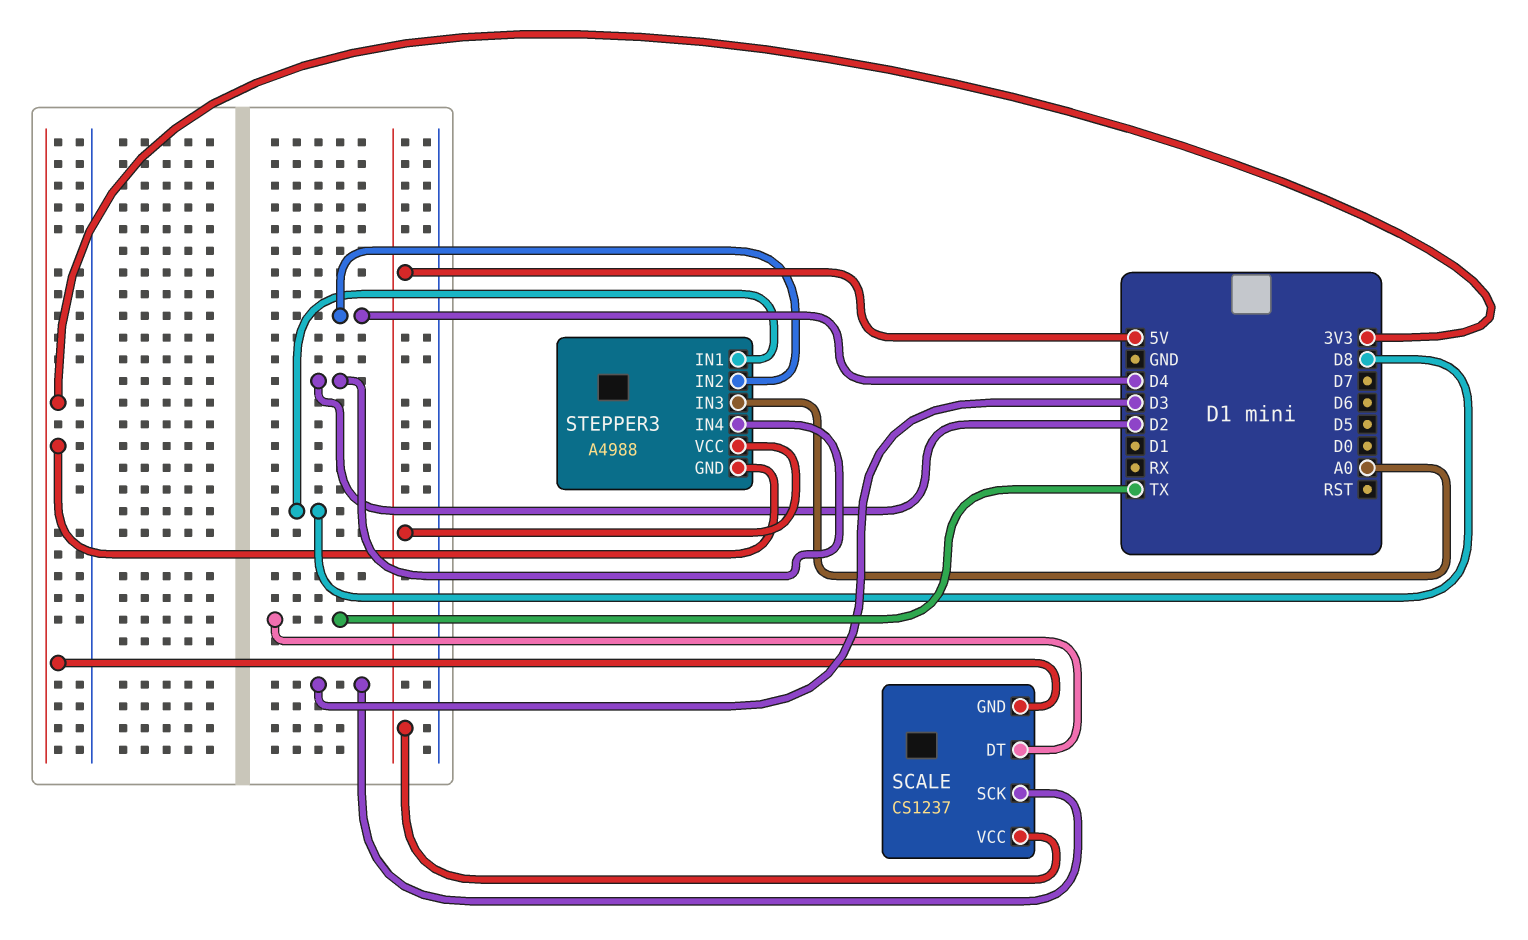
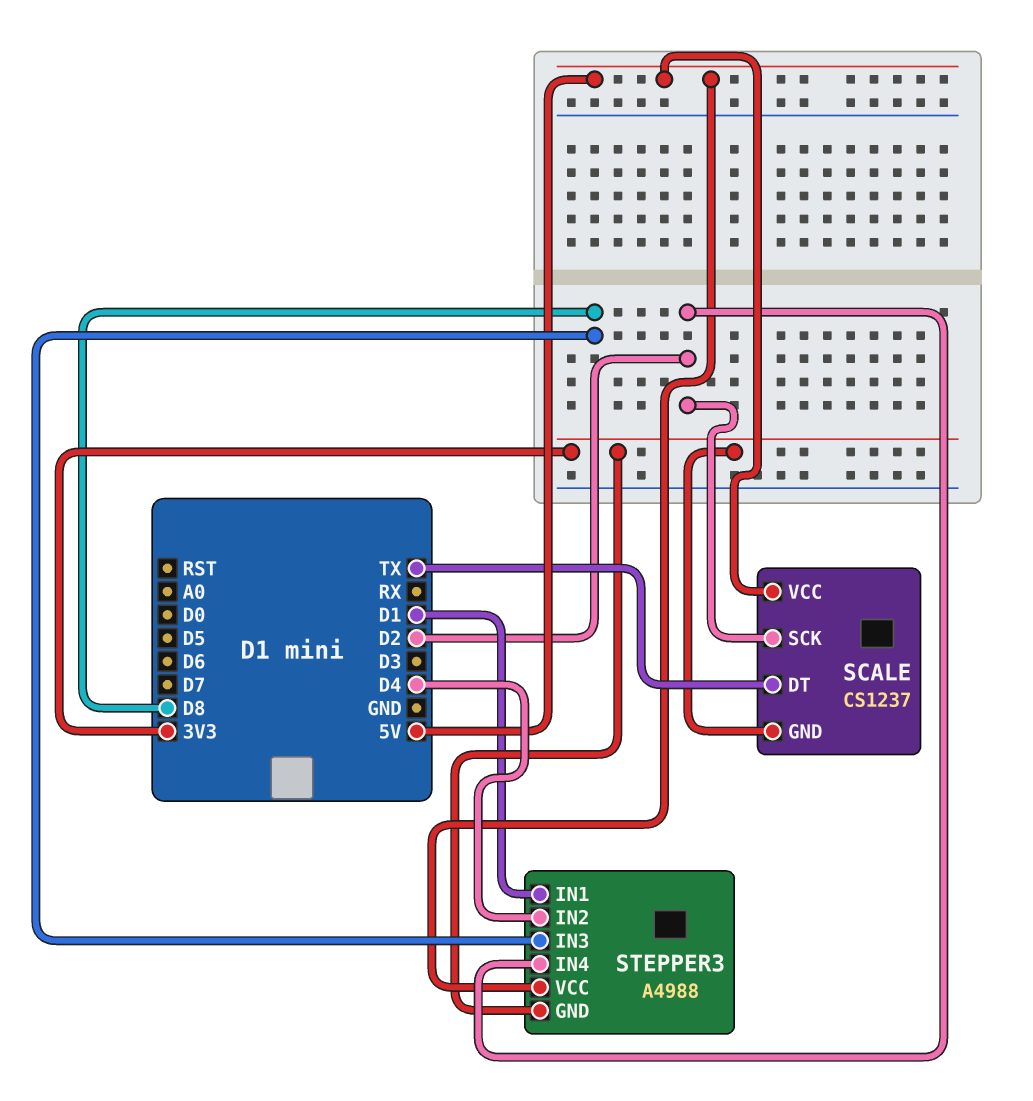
SCALE pin SCK: D3 -> D2
STEPPER3 pin IN1: D8 -> D1
STEPPER3 pin IN3: A0 -> D8

